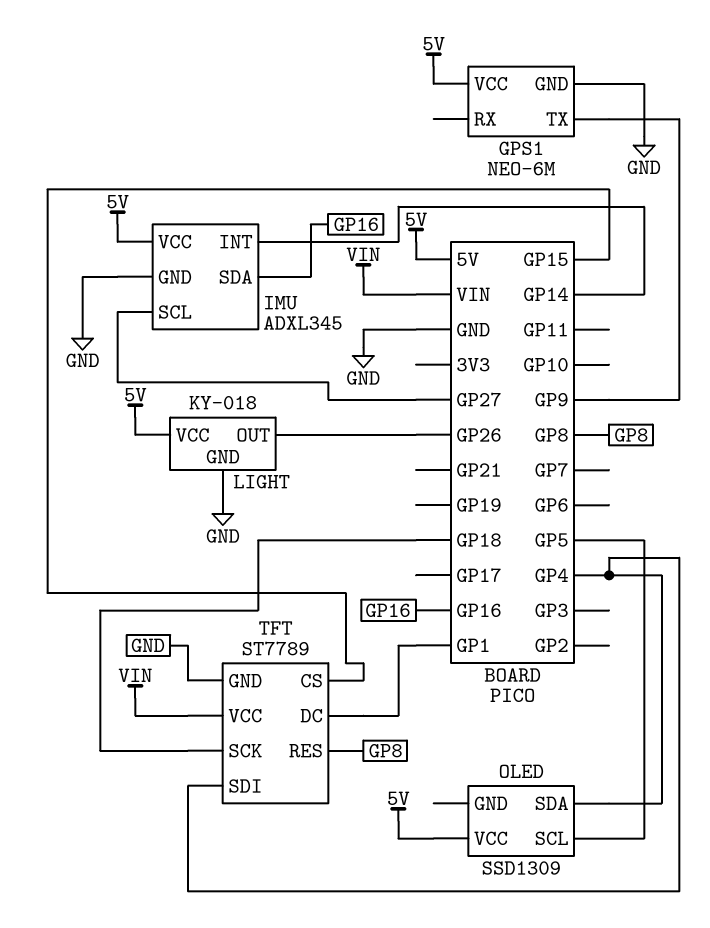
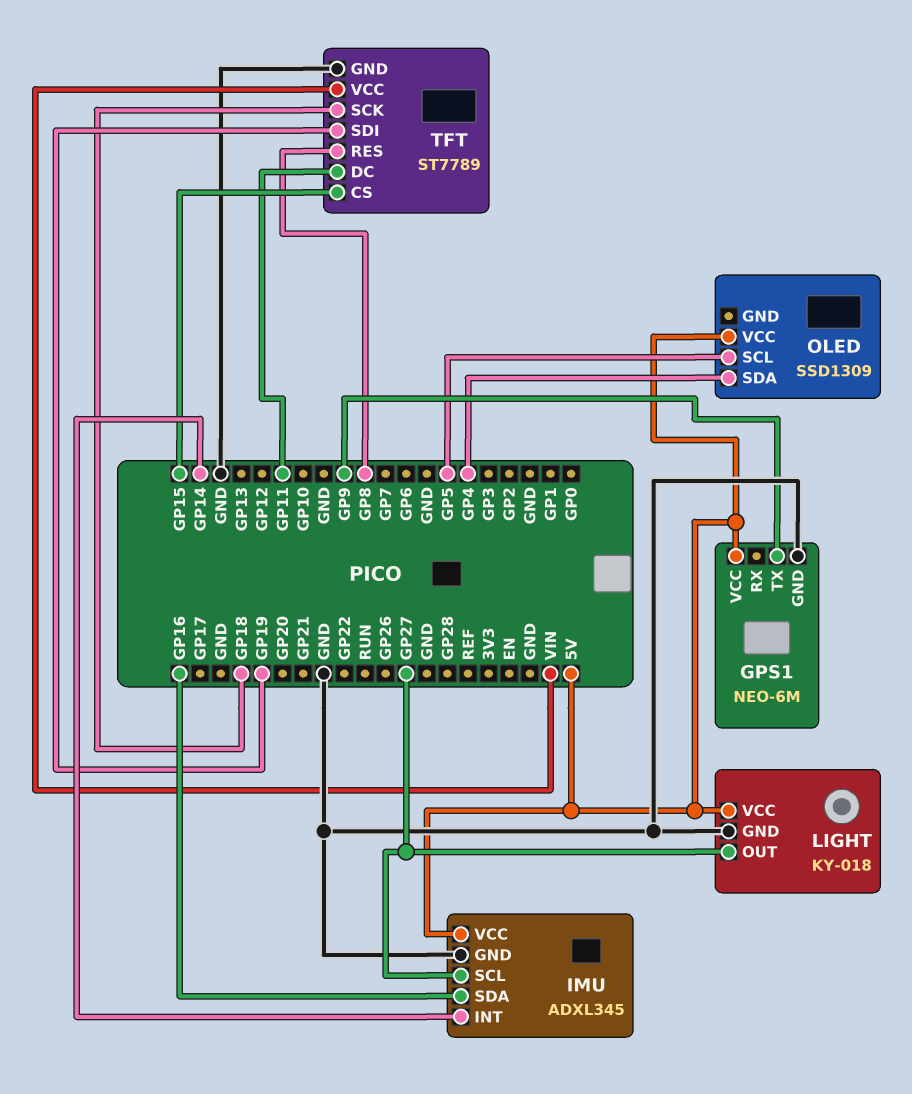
LIGHT pin OUT: GP26 -> GP27
TFT pin DC: GP1 -> GP11
TFT pin SDI: GP4 -> GP19

